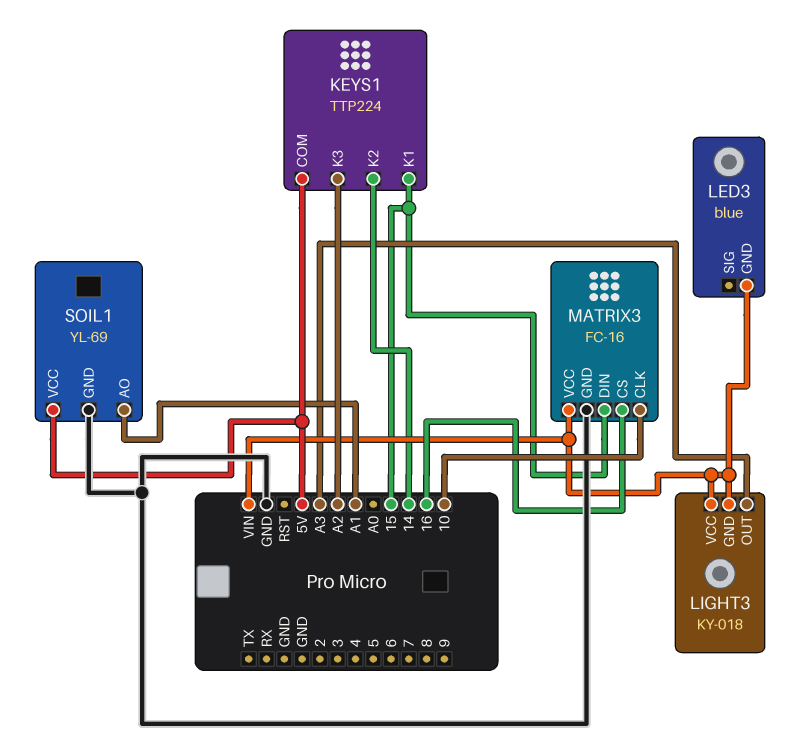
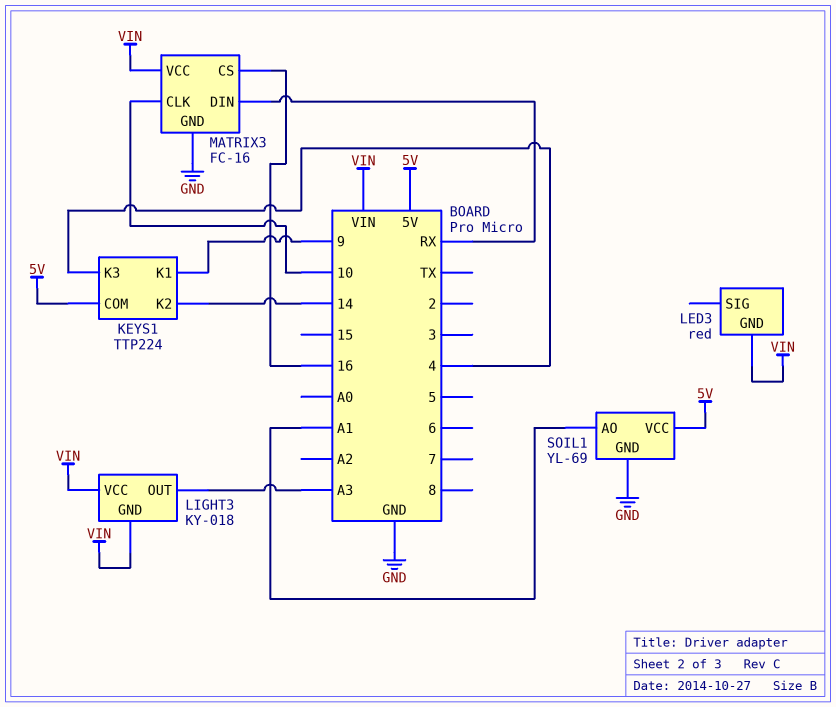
KEYS1 pin K1: 15 -> 9
KEYS1 pin K3: A2 -> 4
LED3: blue -> red
MATRIX3 pin DIN: 15 -> RX

